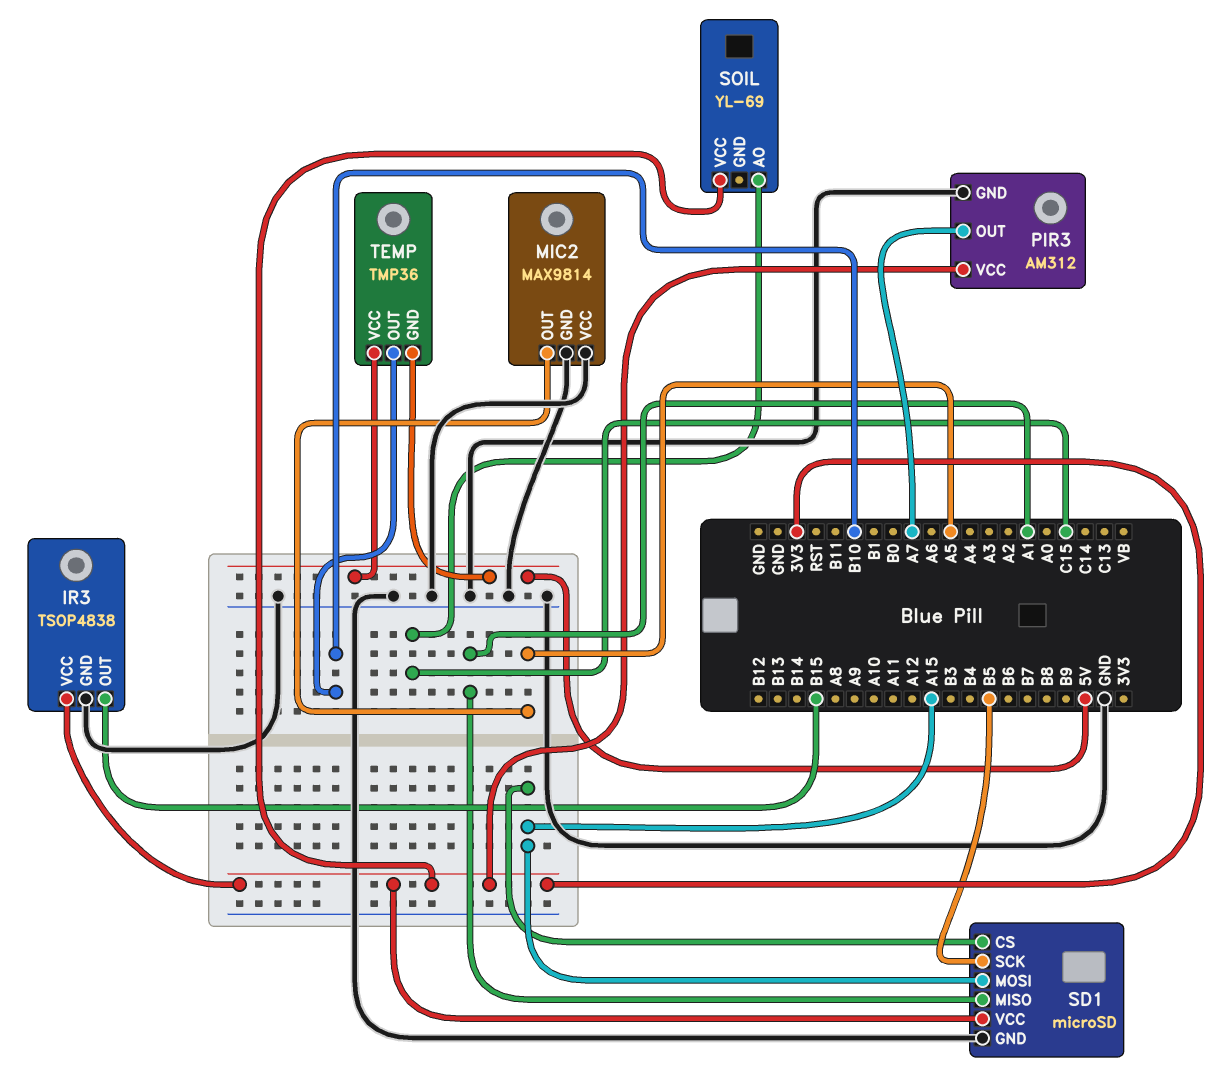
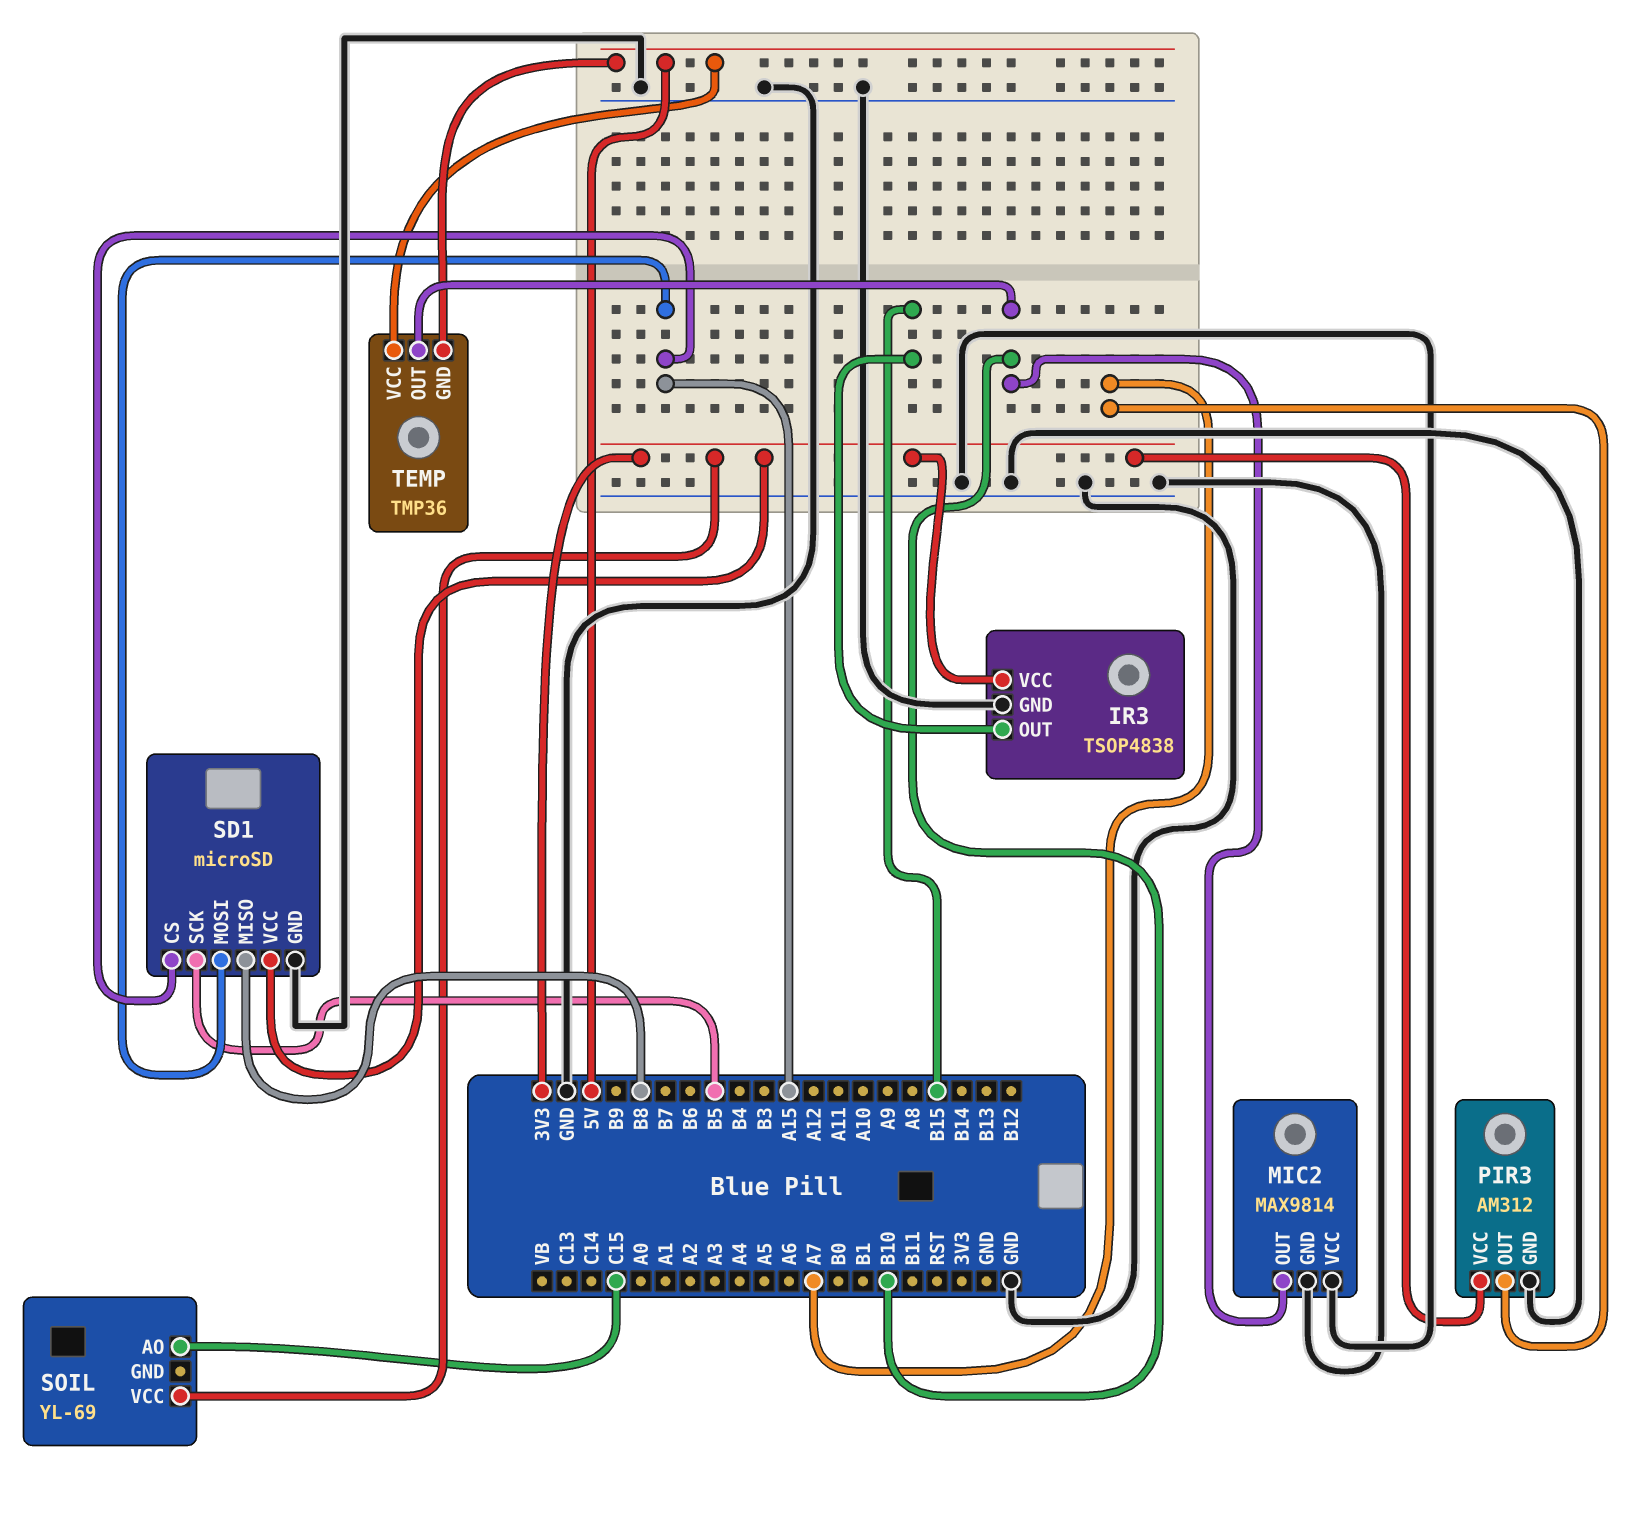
MIC2 pin OUT: A5 -> B10
SD1 pin MISO: A1 -> B8

